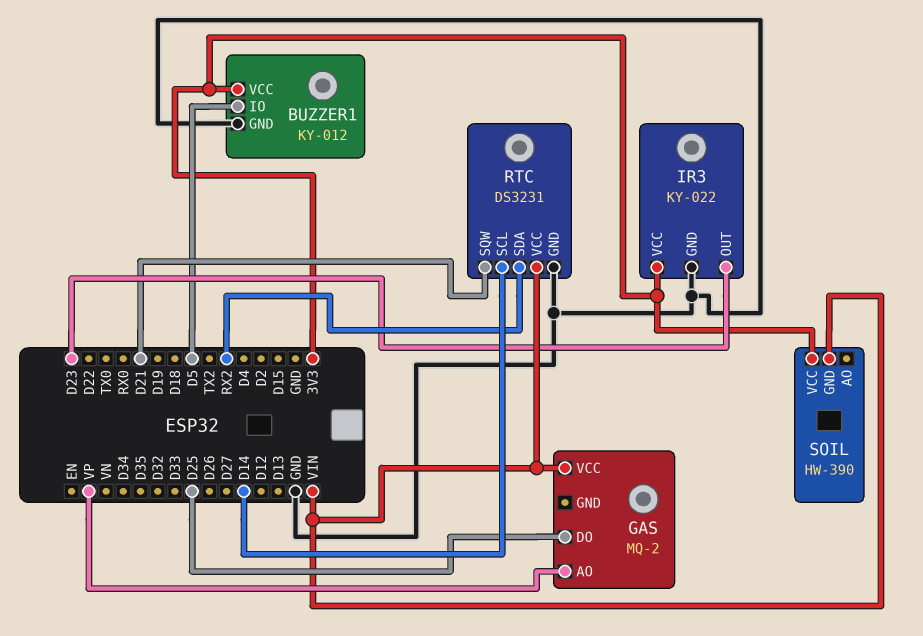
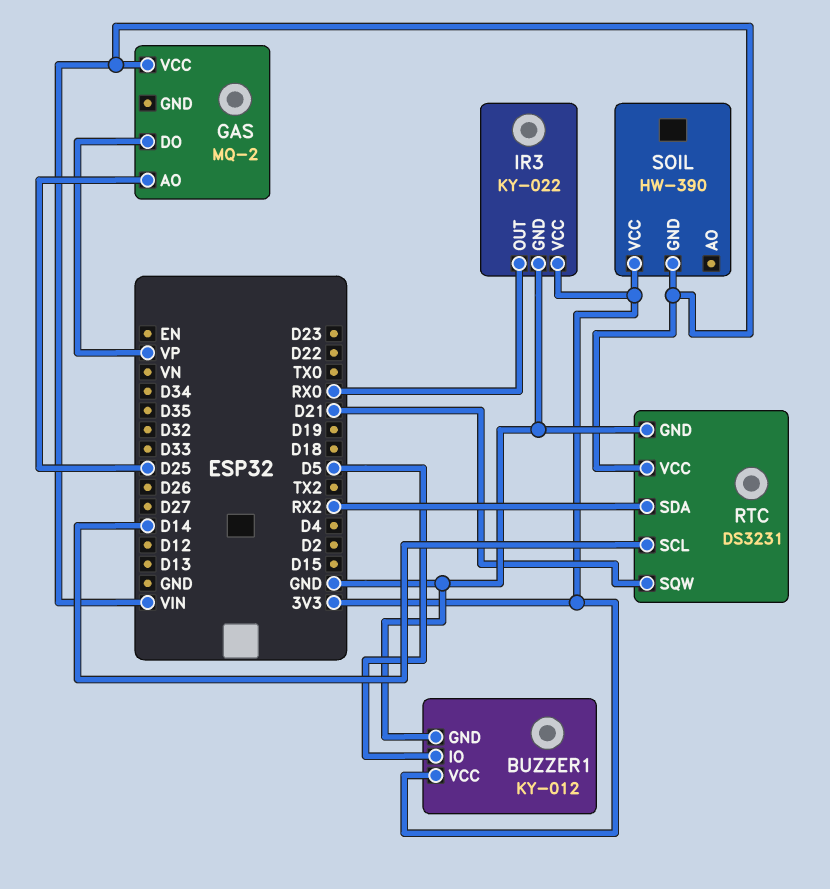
GAS pin AO: VP -> D25
GAS pin DO: D25 -> VP
IR3 pin OUT: D23 -> RX0

